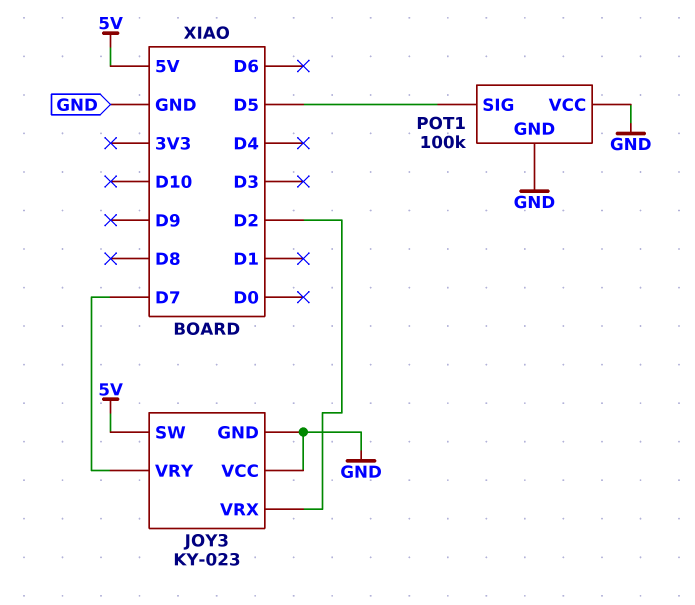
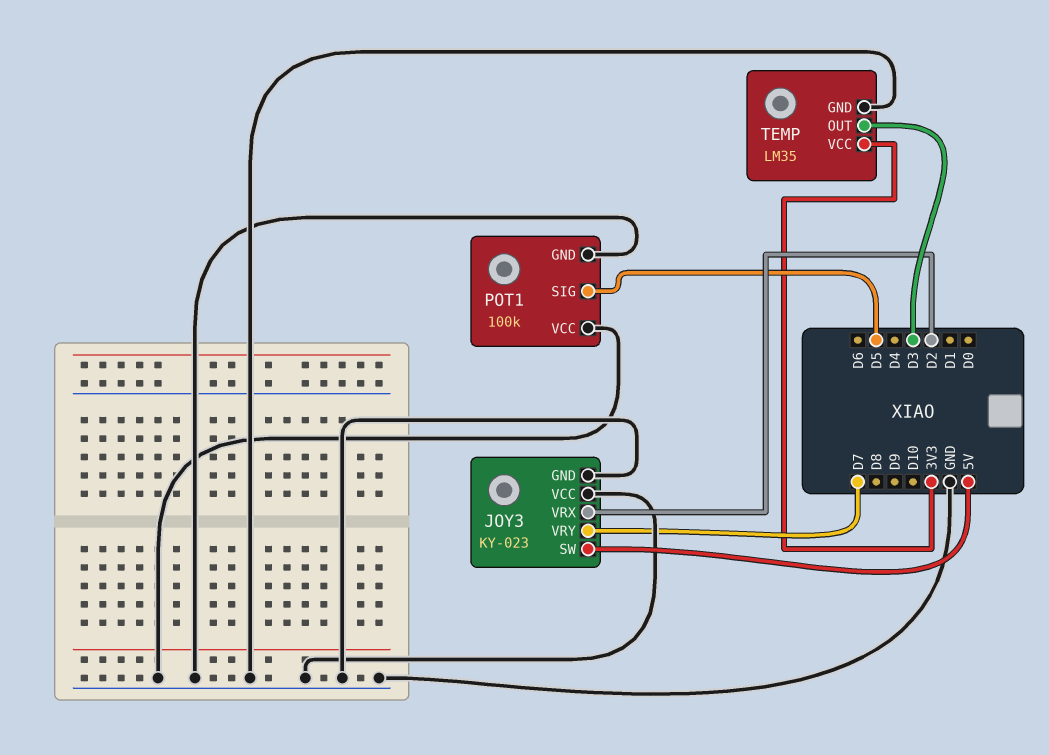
TEMP: none -> LM35
TEMP pin GND: none -> GND
TEMP pin OUT: none -> D3
TEMP pin VCC: none -> 3V3

